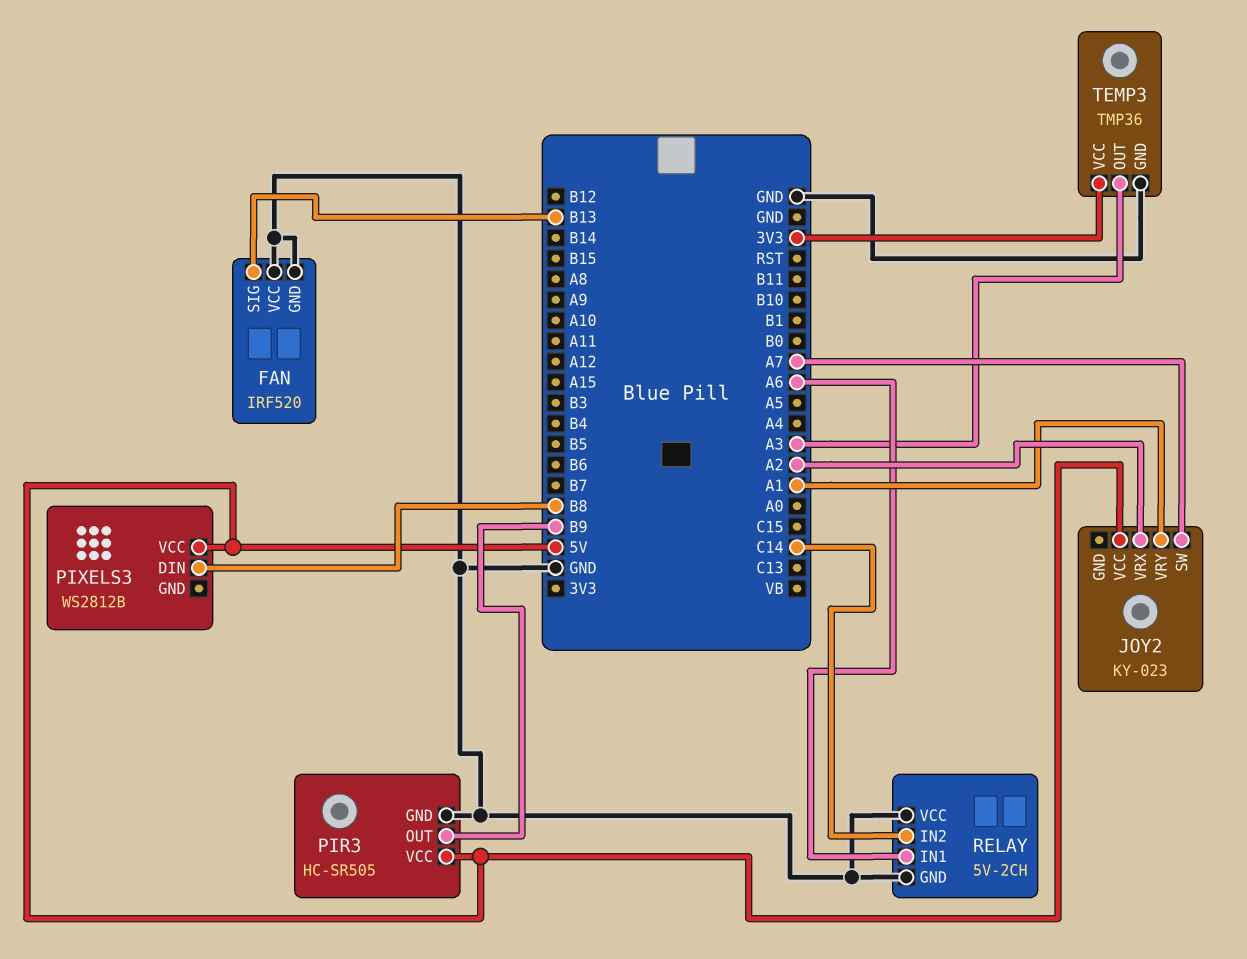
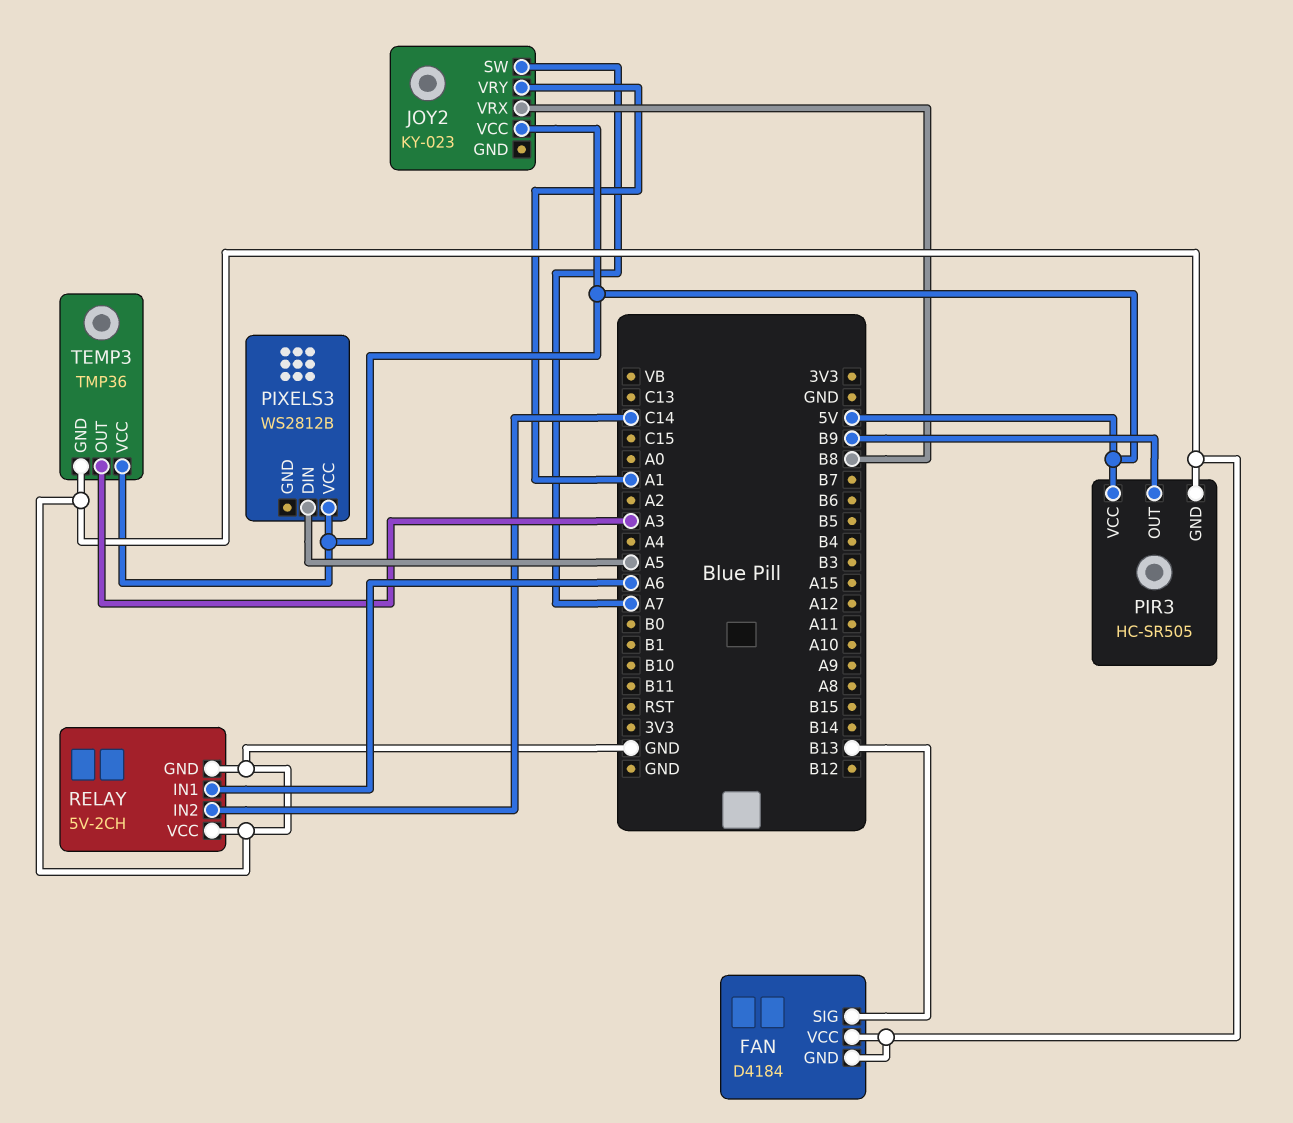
FAN: IRF520 -> D4184
JOY2 pin VRX: A2 -> B8
PIXELS3 pin DIN: B8 -> A5
TEMP3 pin VCC: 3V3 -> 5V

